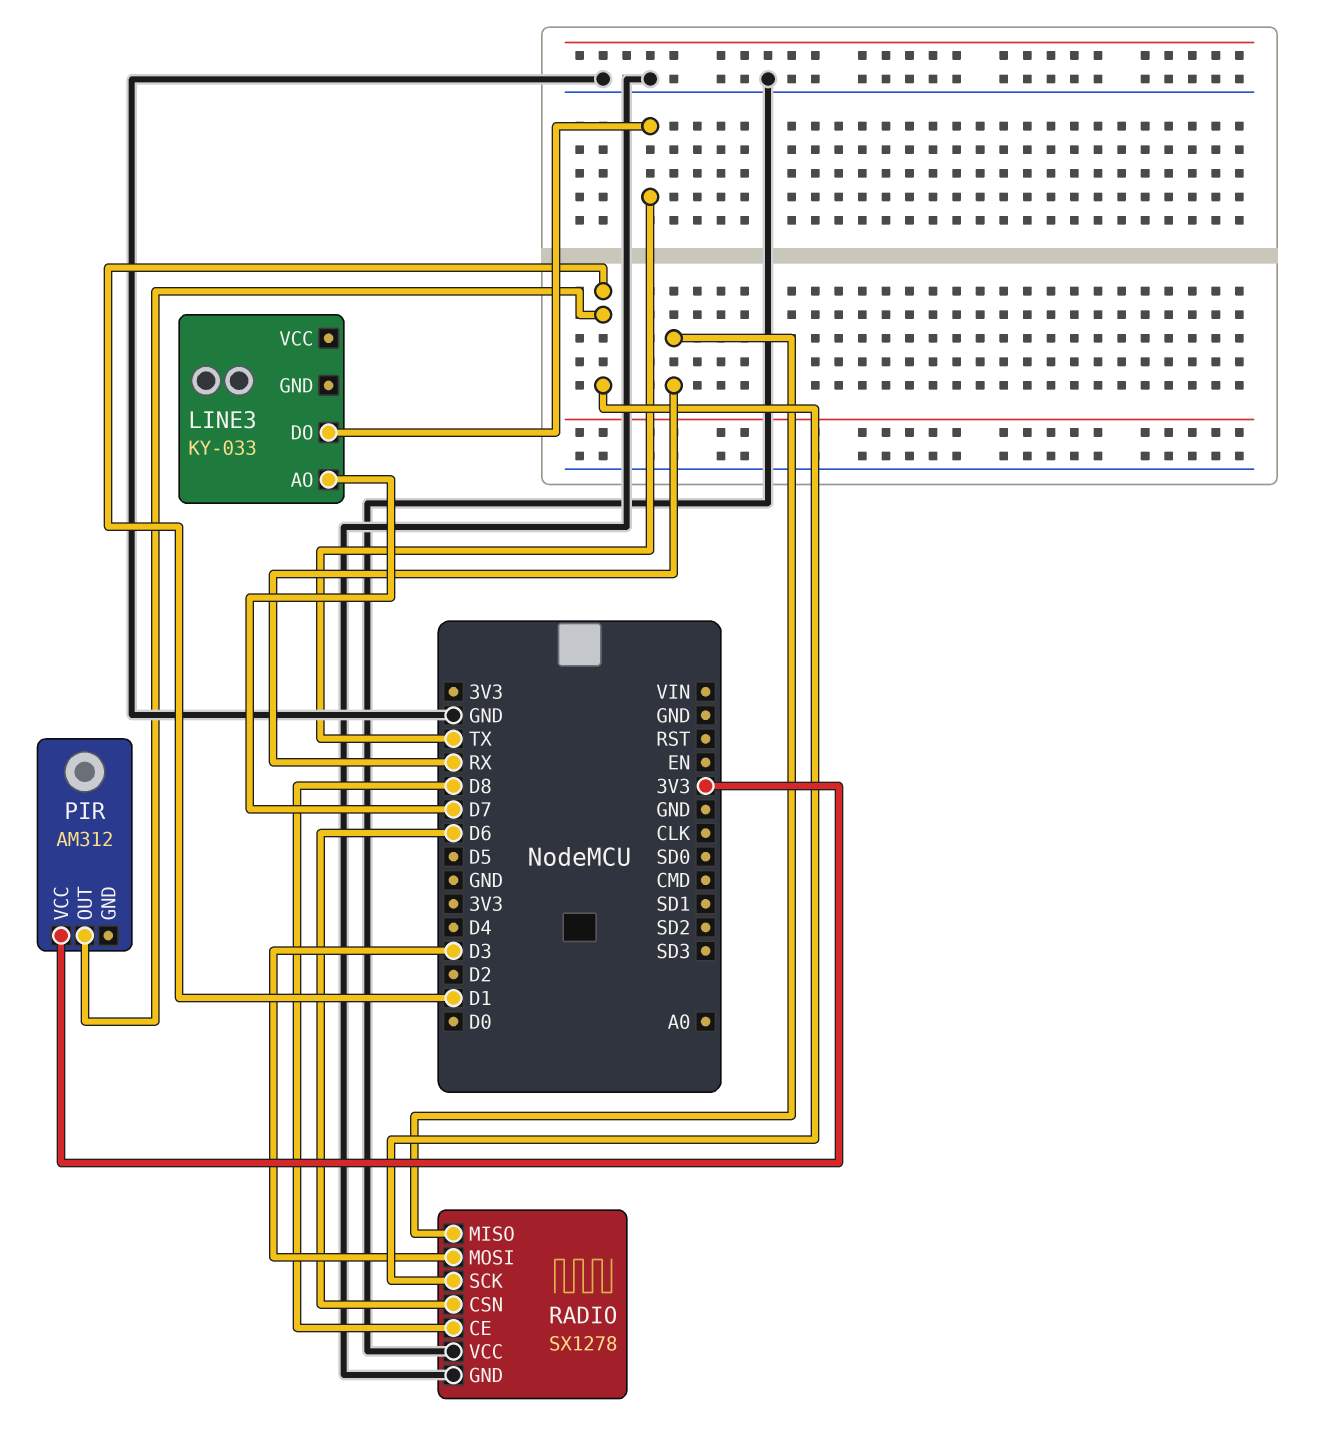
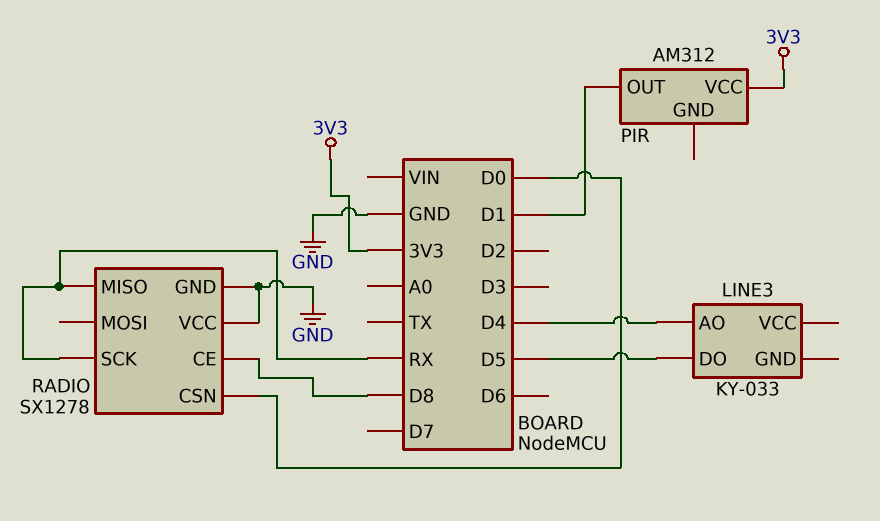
LINE3 pin AO: D7 -> D4
LINE3 pin DO: TX -> D5
RADIO pin CSN: D6 -> D0
RADIO pin MOSI: D3 -> none
RADIO pin SCK: D1 -> RX

